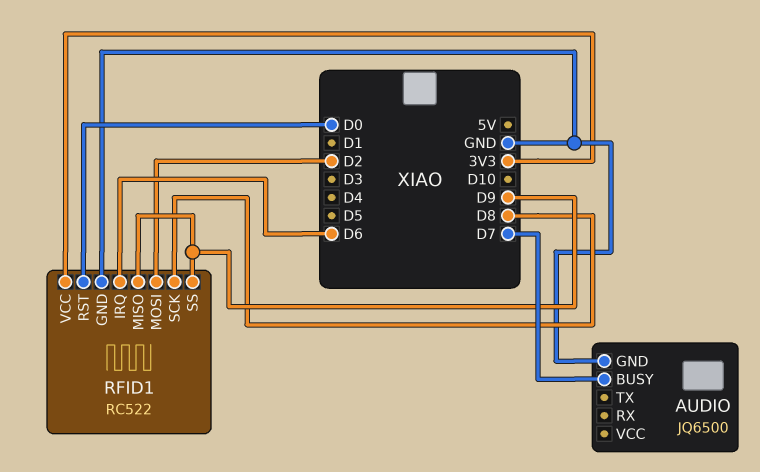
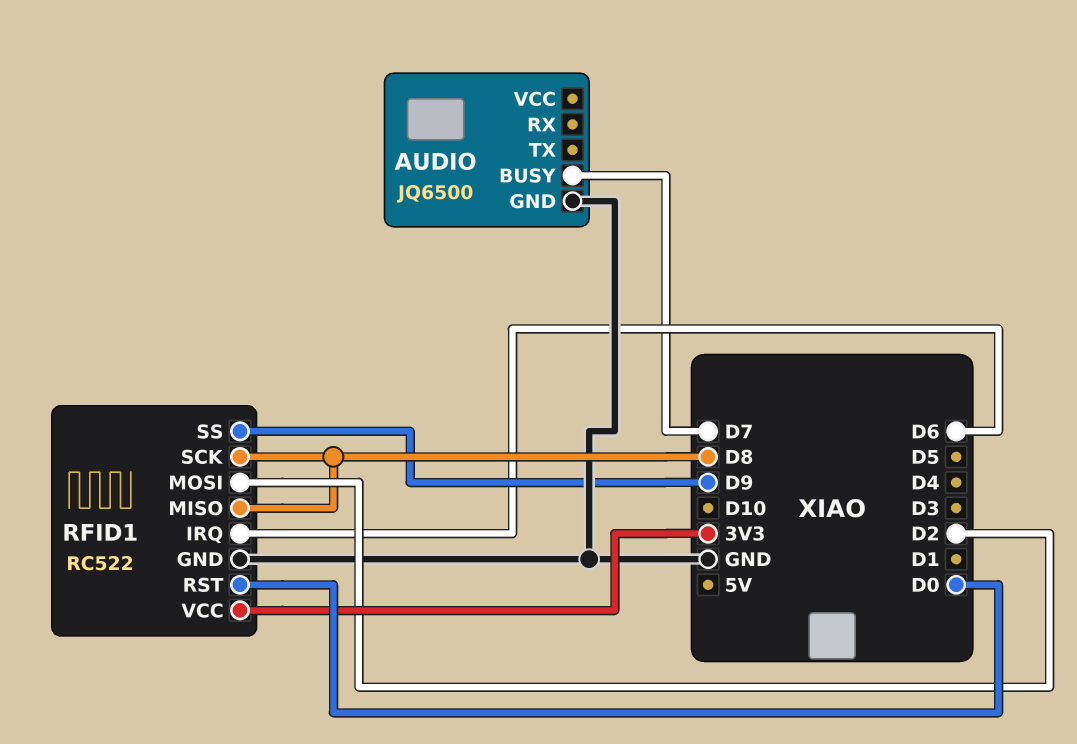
RFID1 pin MISO: D9 -> D8

